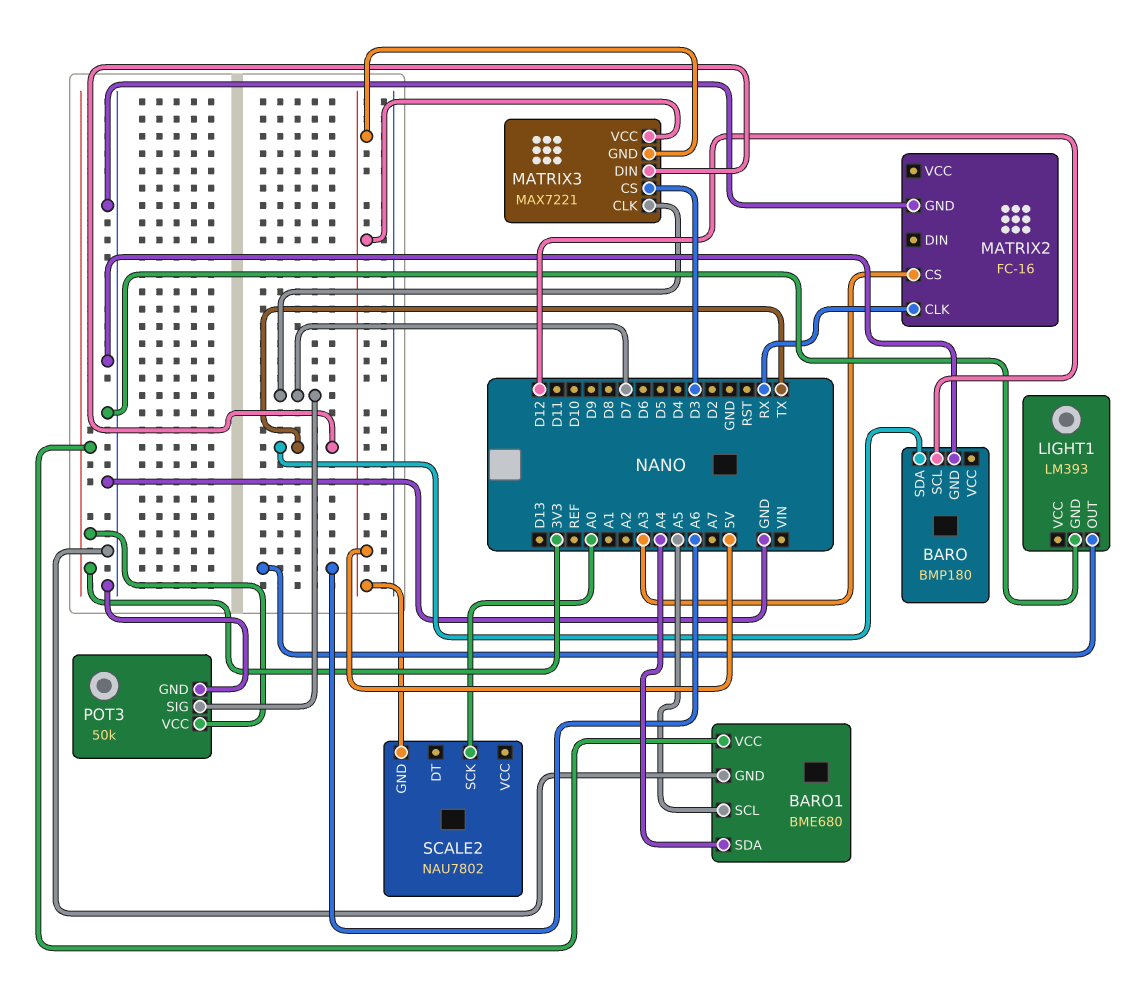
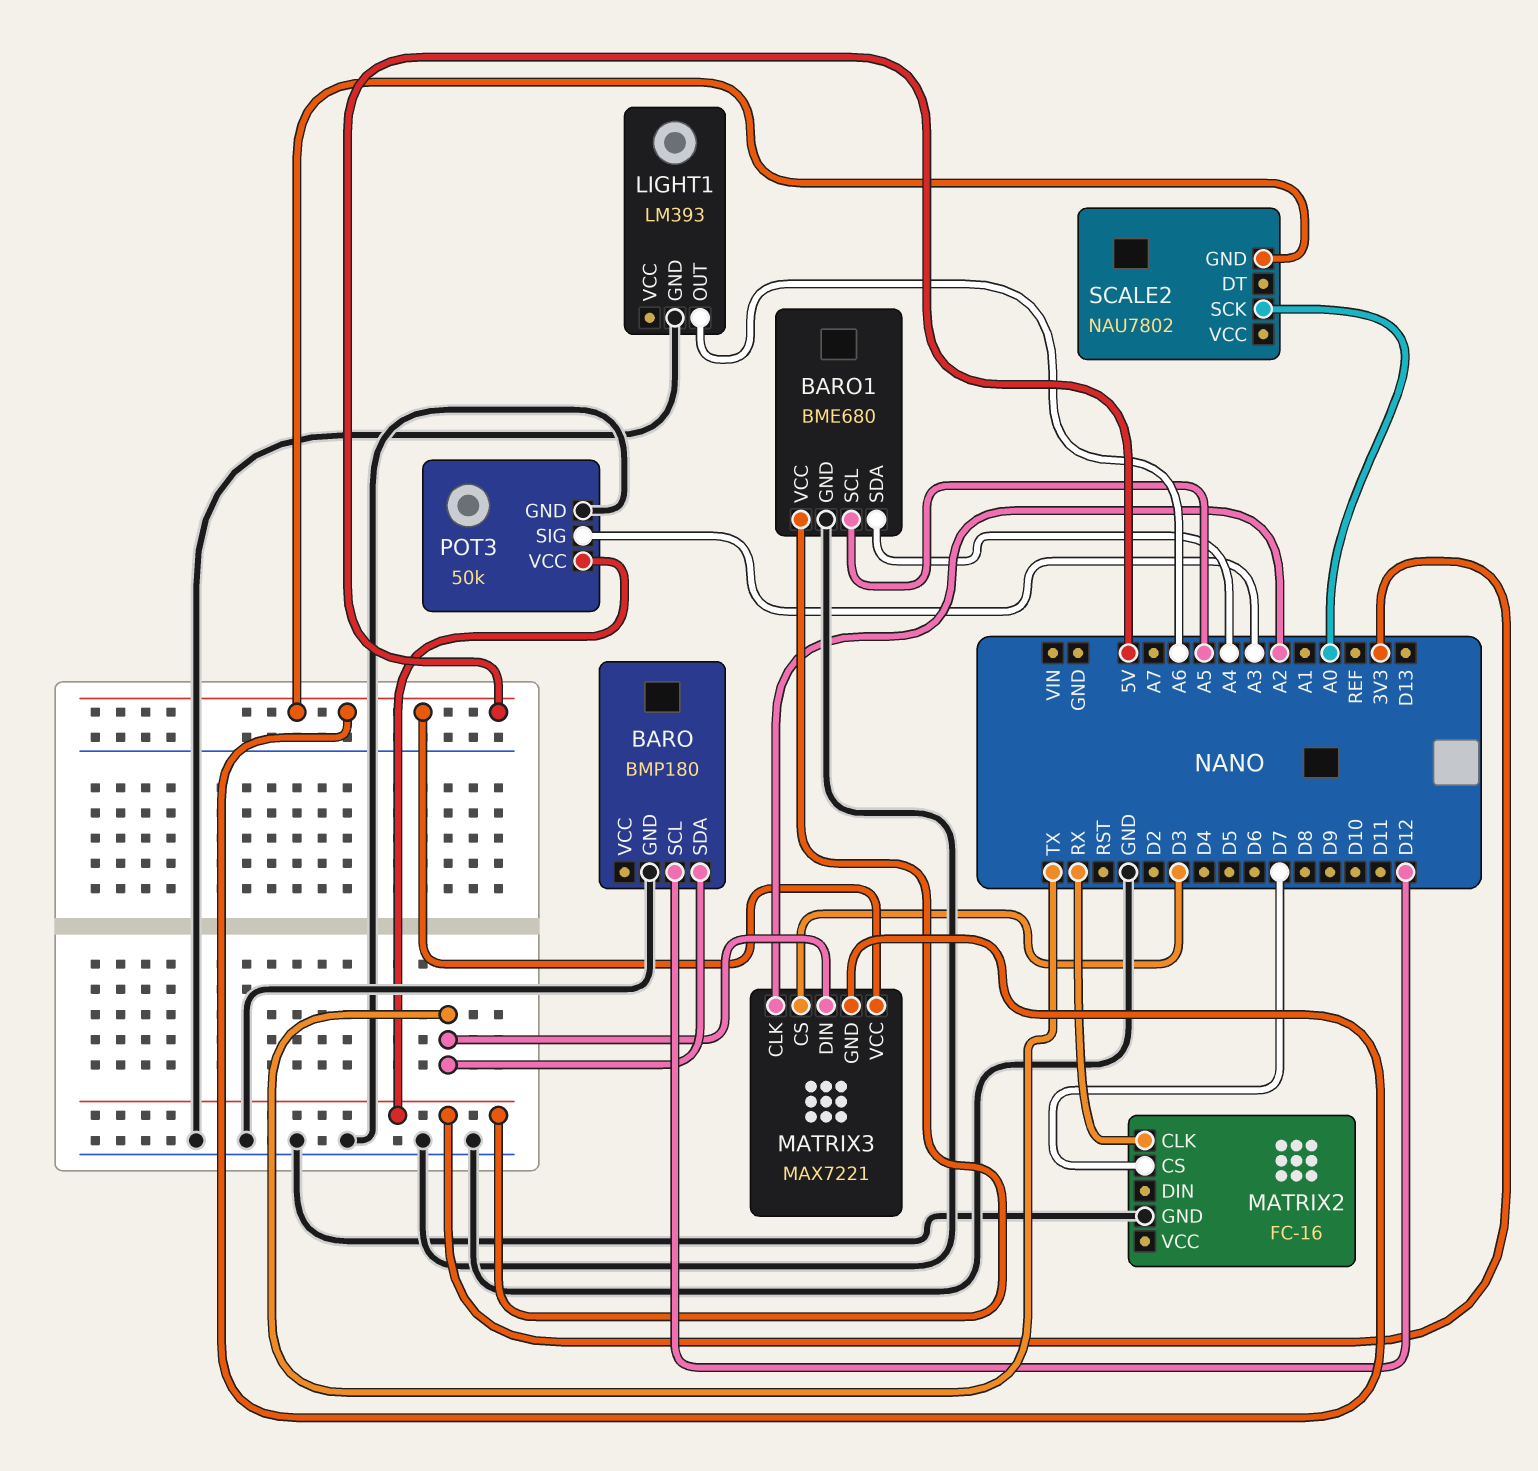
MATRIX2 pin CS: A3 -> D7
MATRIX3 pin CLK: D7 -> A2
POT3 pin SIG: D7 -> A3

